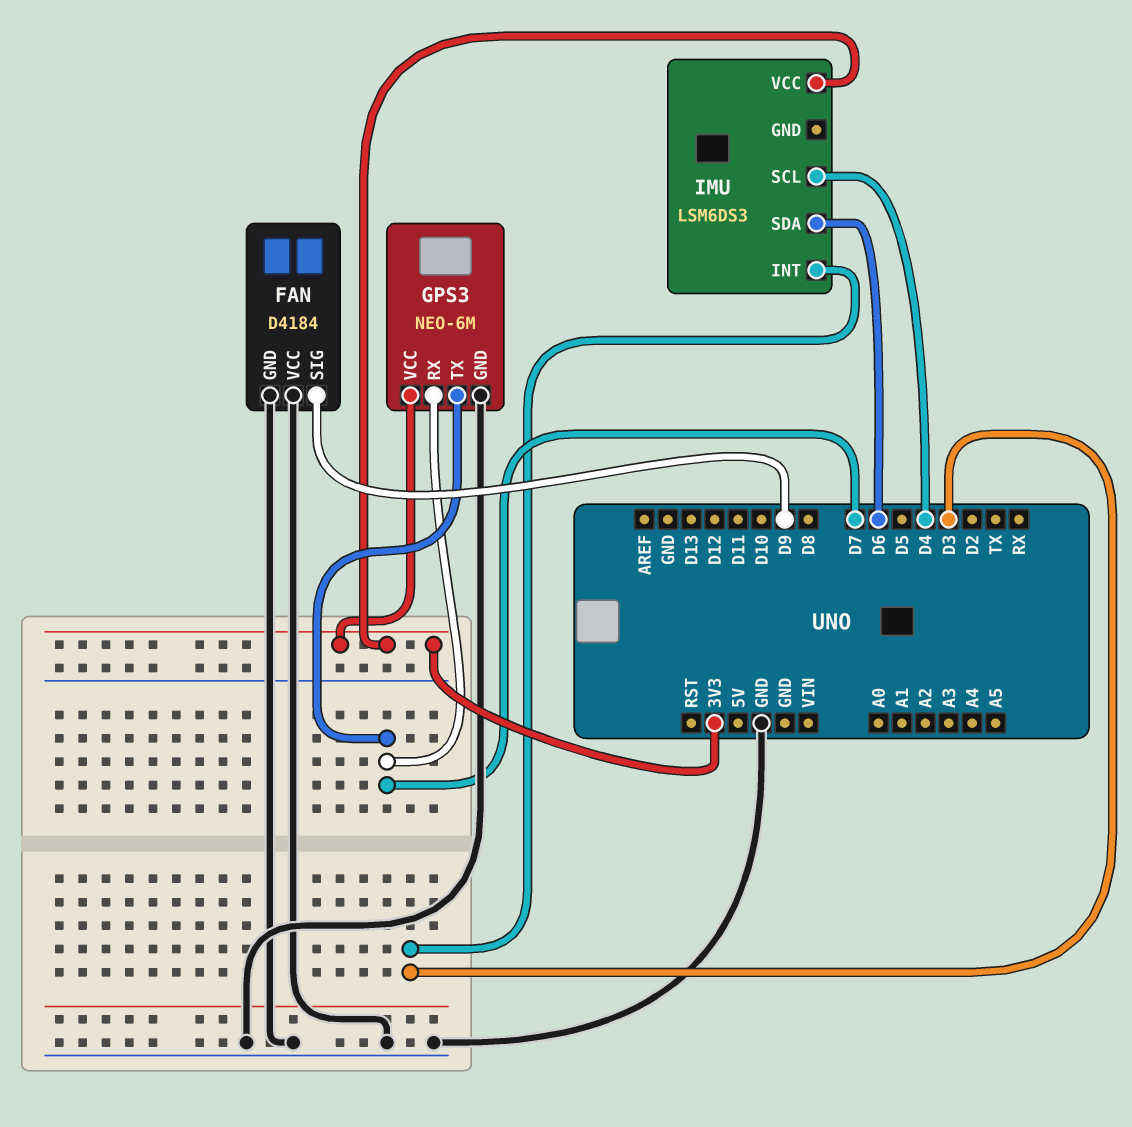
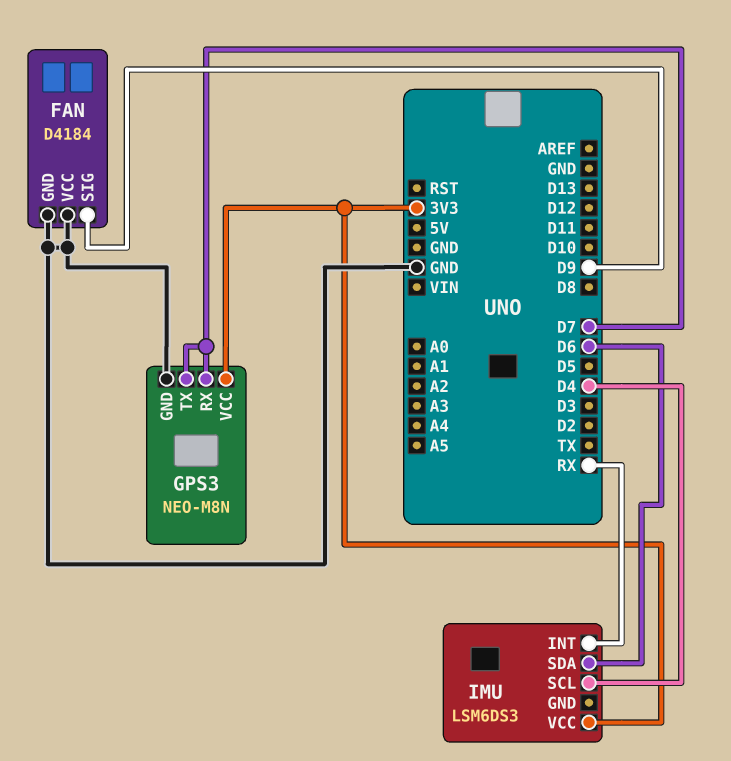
GPS3: NEO-6M -> NEO-M8N
IMU pin INT: D3 -> RX

